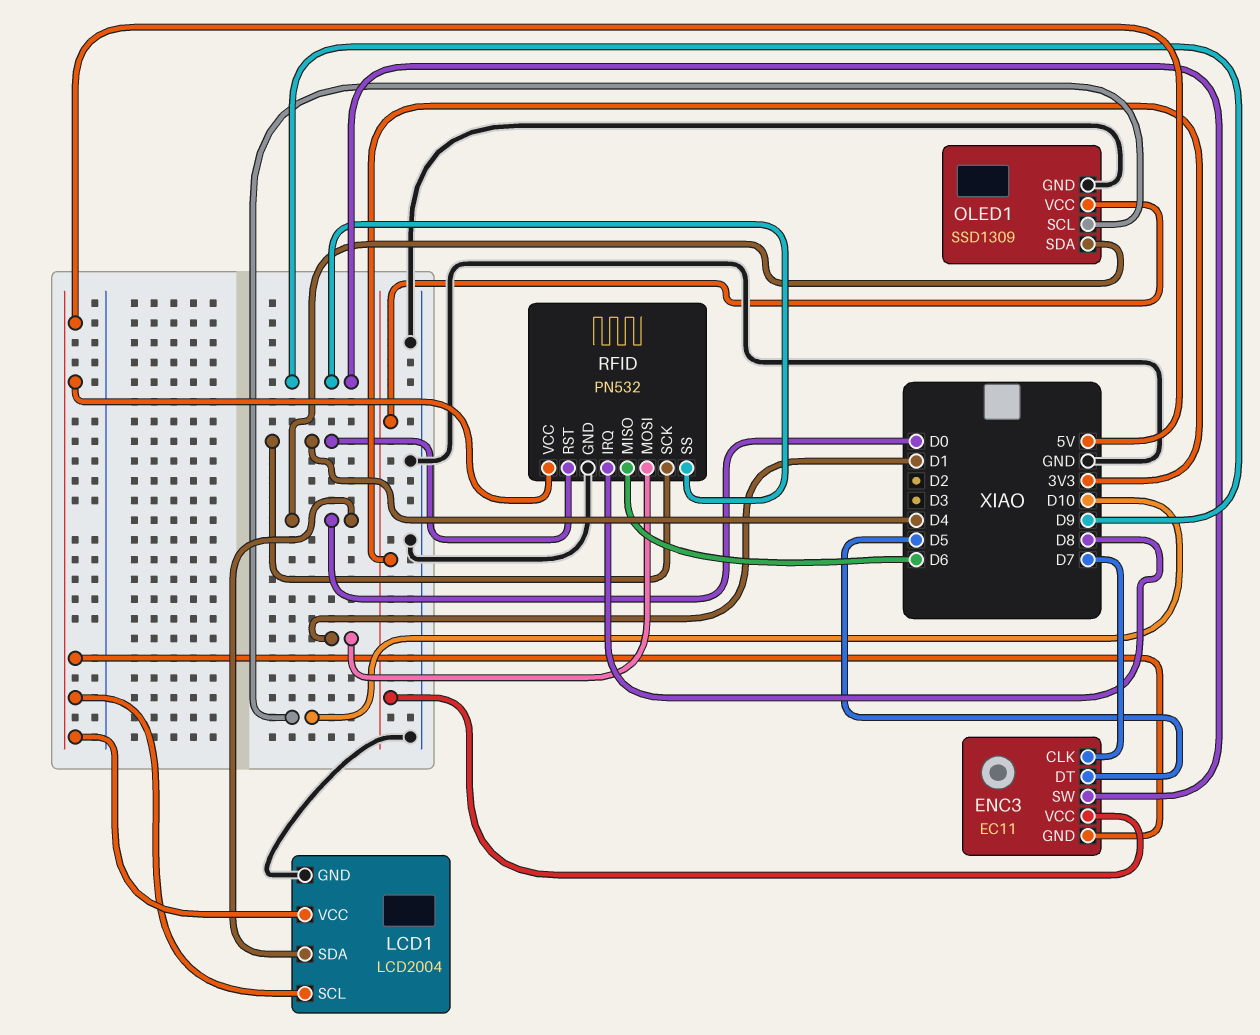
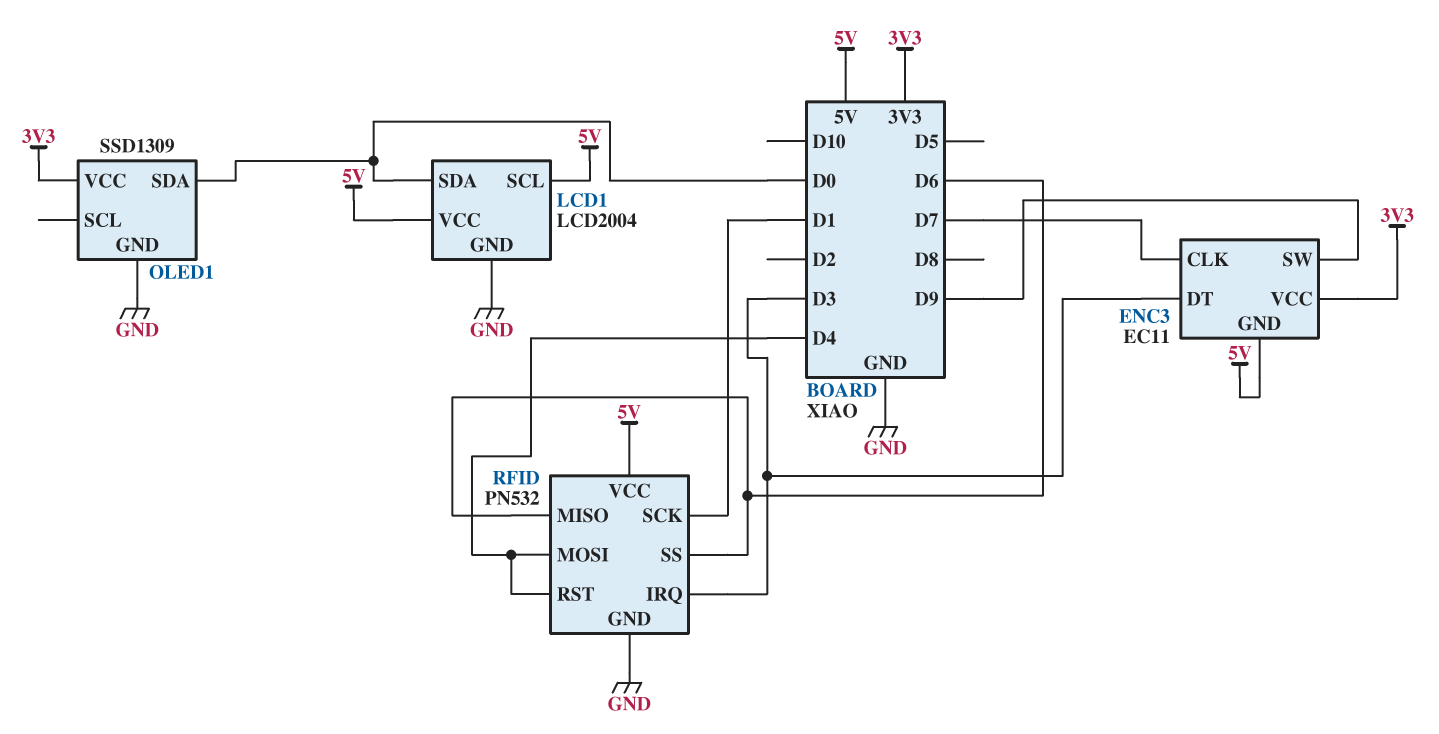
ENC3 pin DT: D5 -> D3
OLED1 pin SCL: D10 -> none
RFID pin IRQ: D8 -> D3
RFID pin MOSI: D1 -> D4
RFID pin SCK: D4 -> D1
RFID pin SS: D9 -> D6

